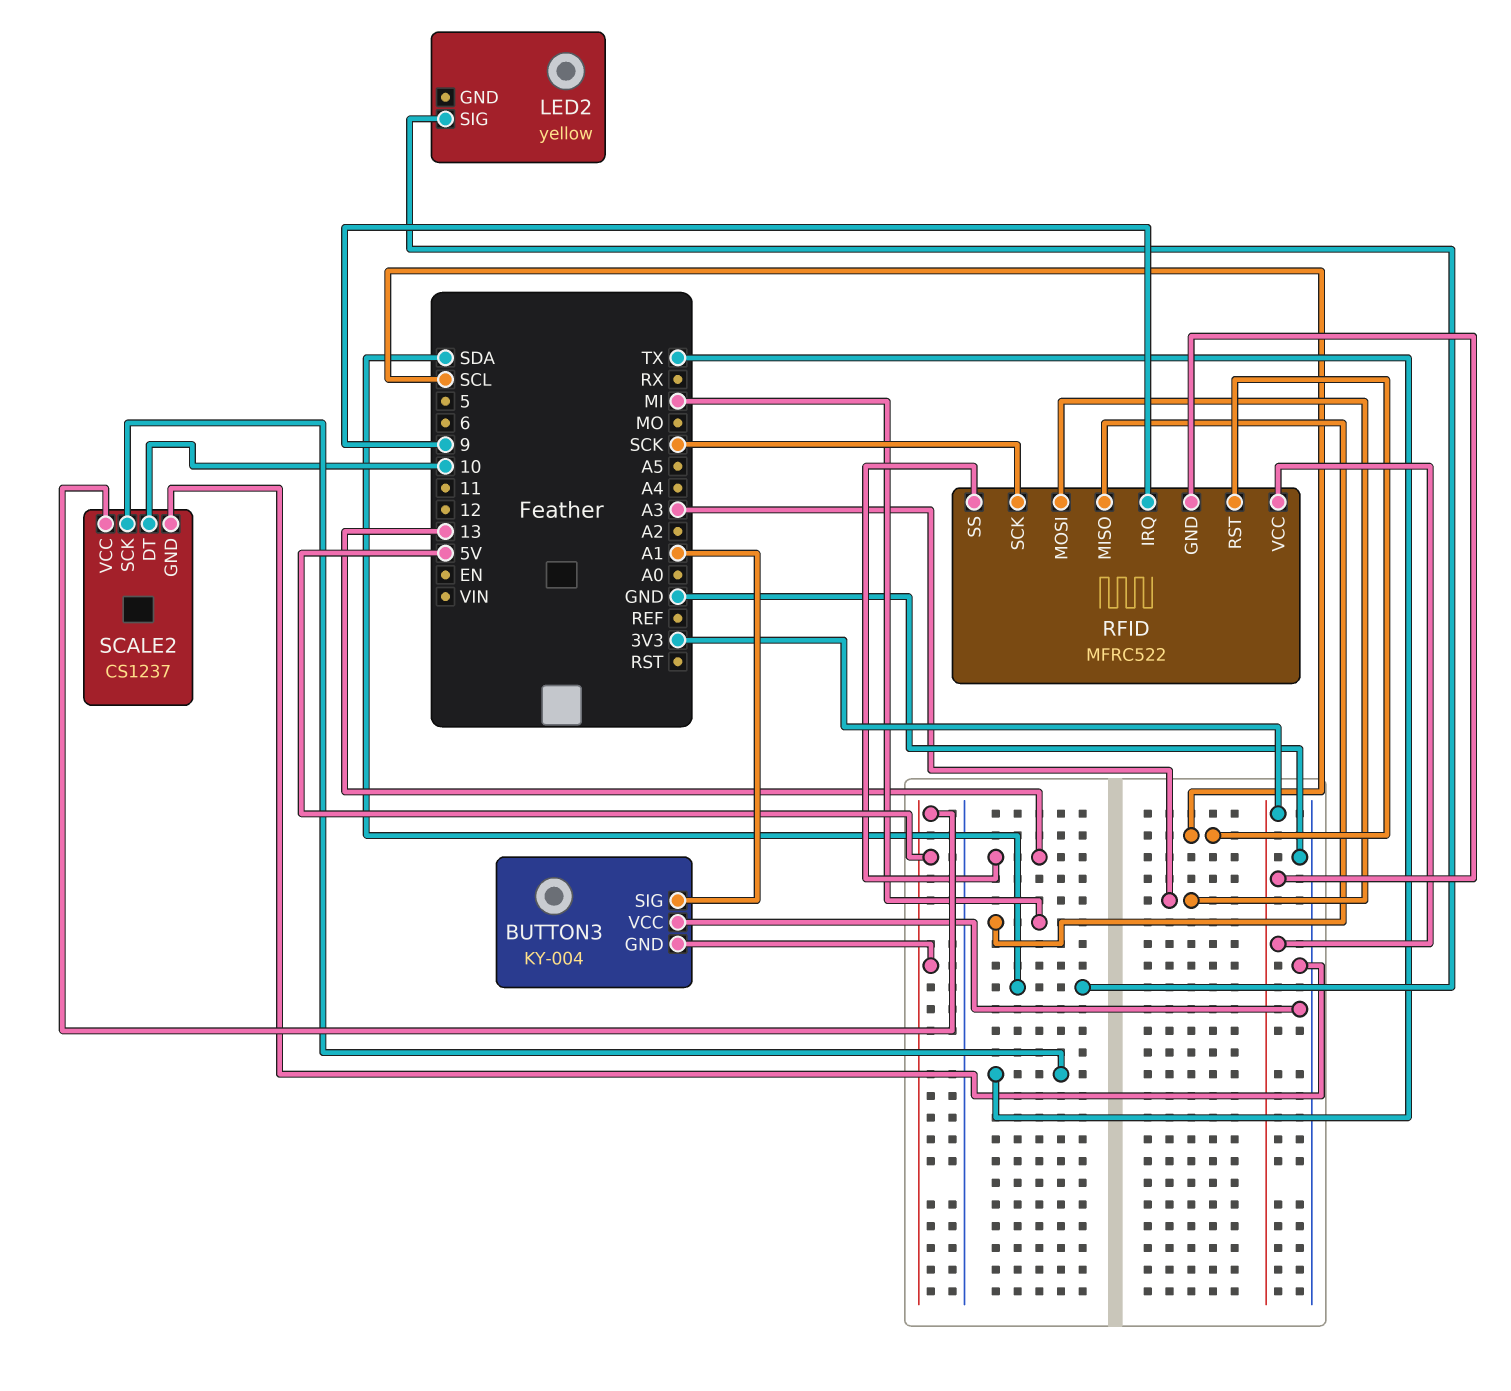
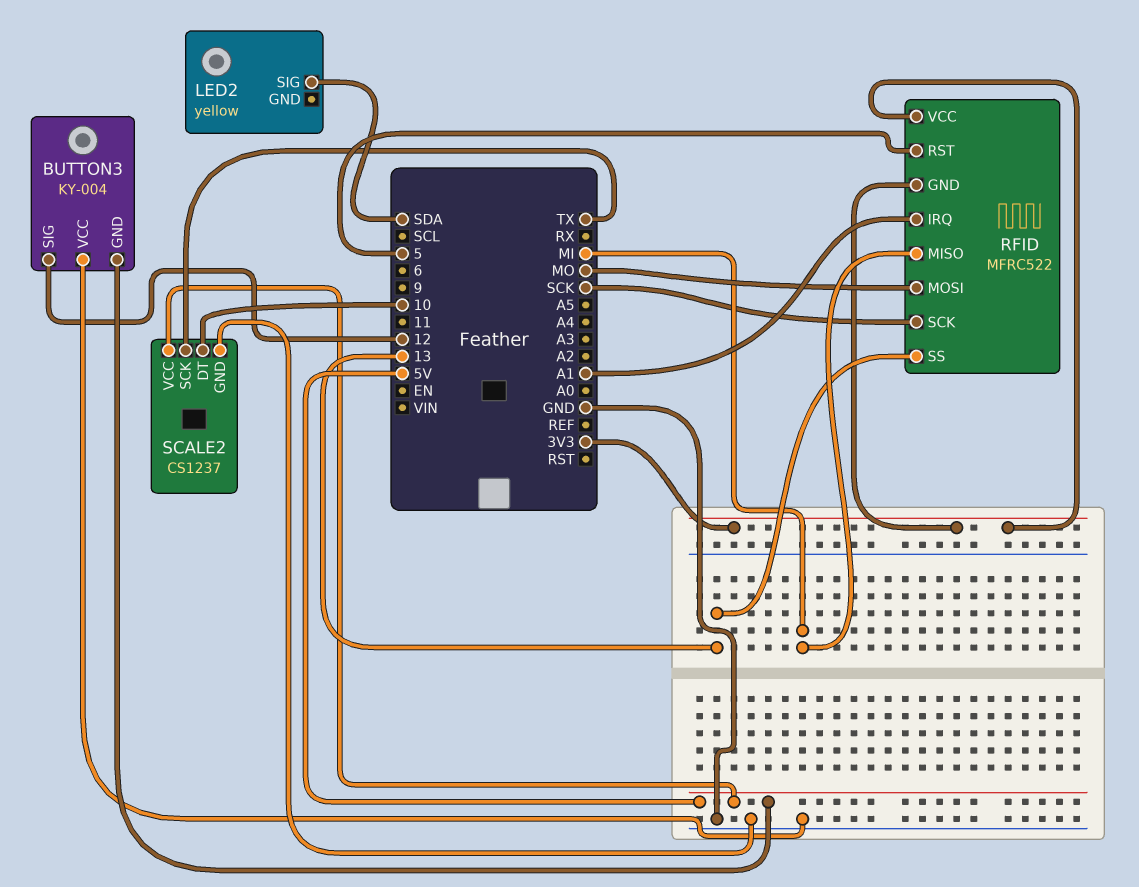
BUTTON3 pin SIG: A1 -> 12
RFID pin IRQ: 9 -> A1
RFID pin MOSI: A3 -> MO
RFID pin RST: SCL -> 5

